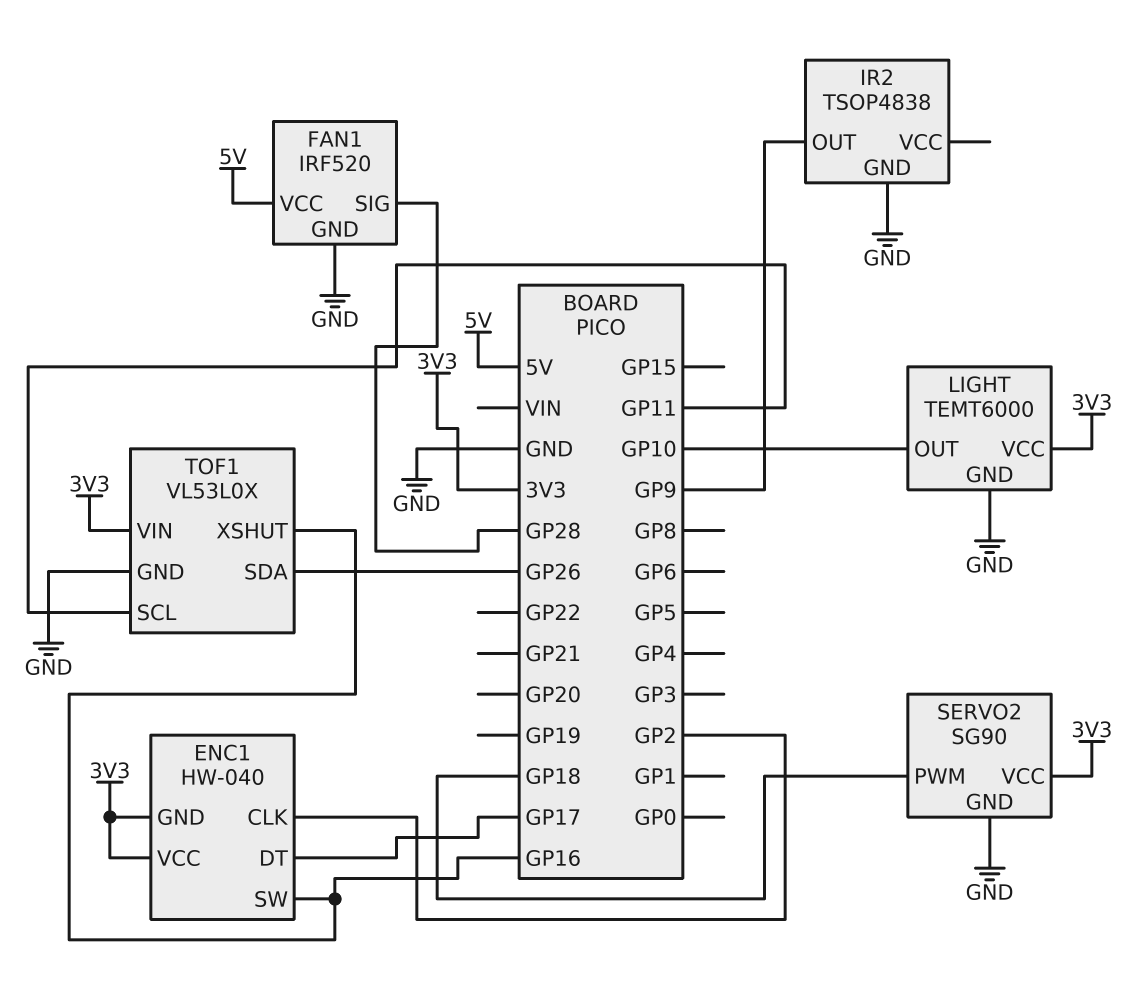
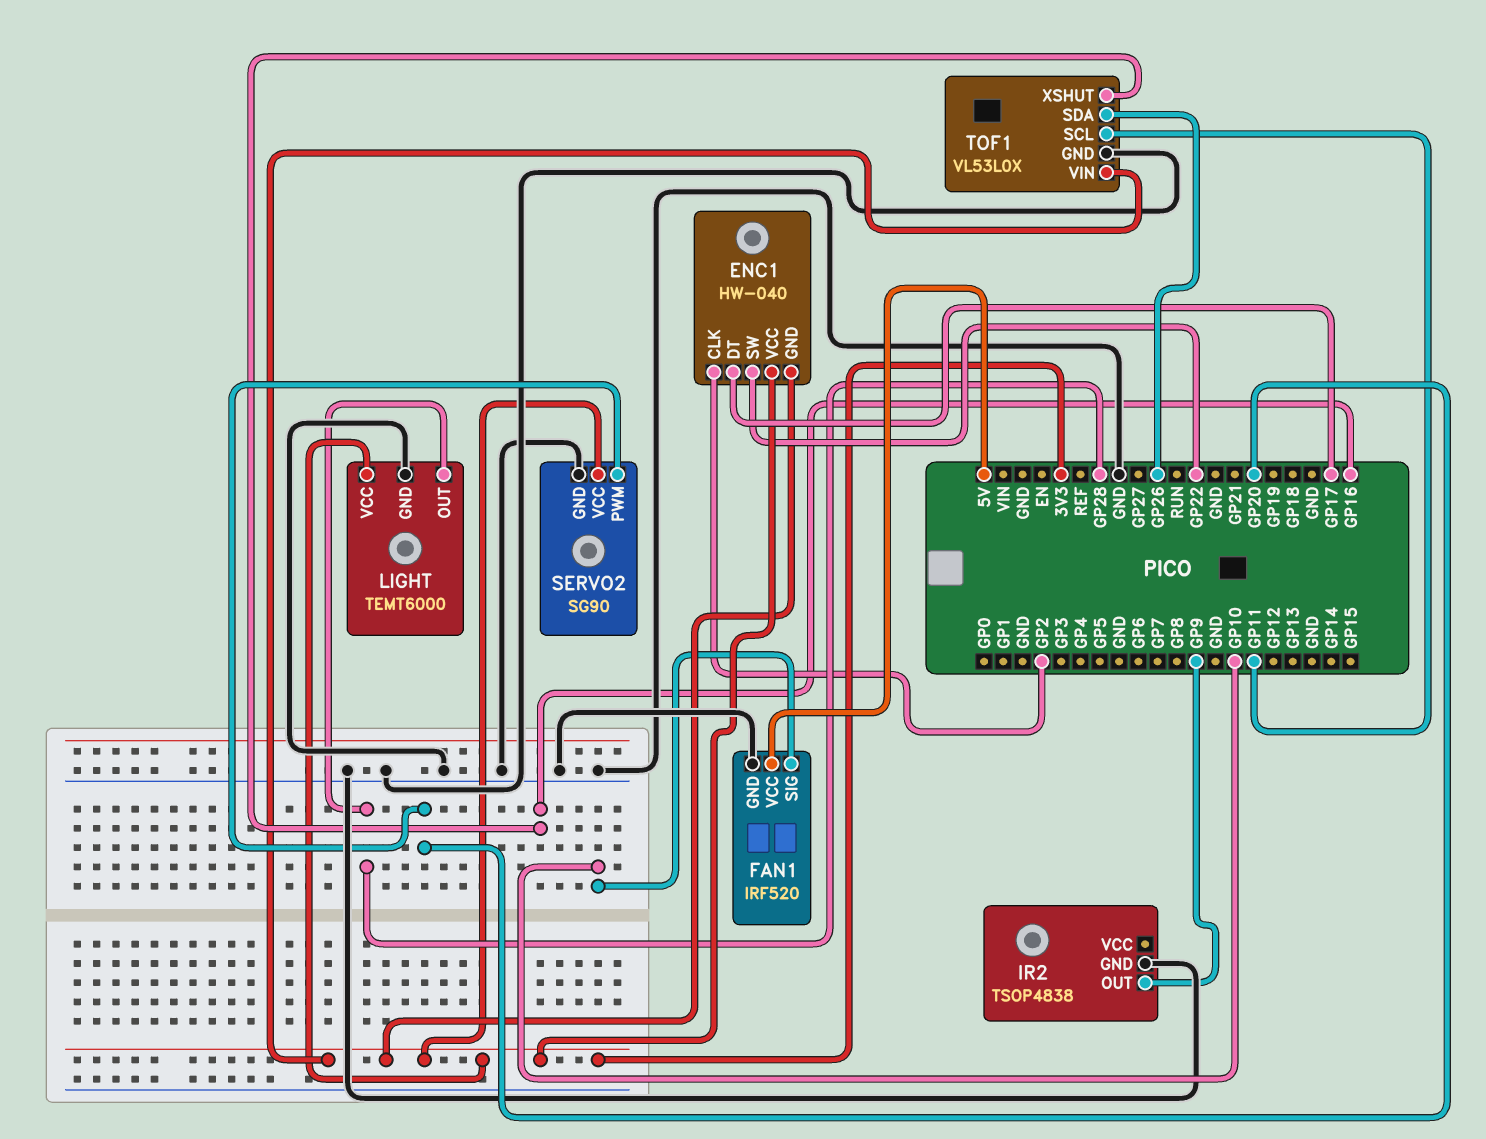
ENC1 pin SW: GP16 -> GP22
FAN1 pin SIG: GP28 -> GP10
LIGHT pin OUT: GP10 -> GP28
SERVO2 pin PWM: GP18 -> GP20

